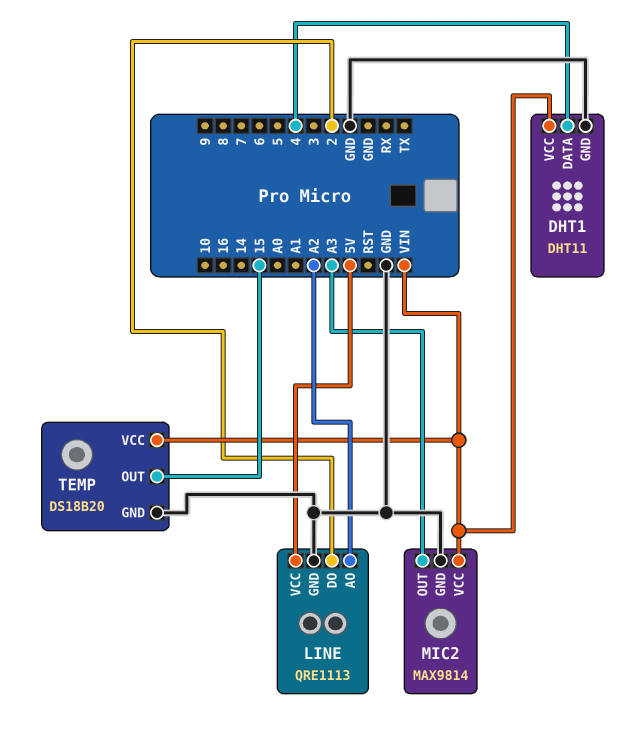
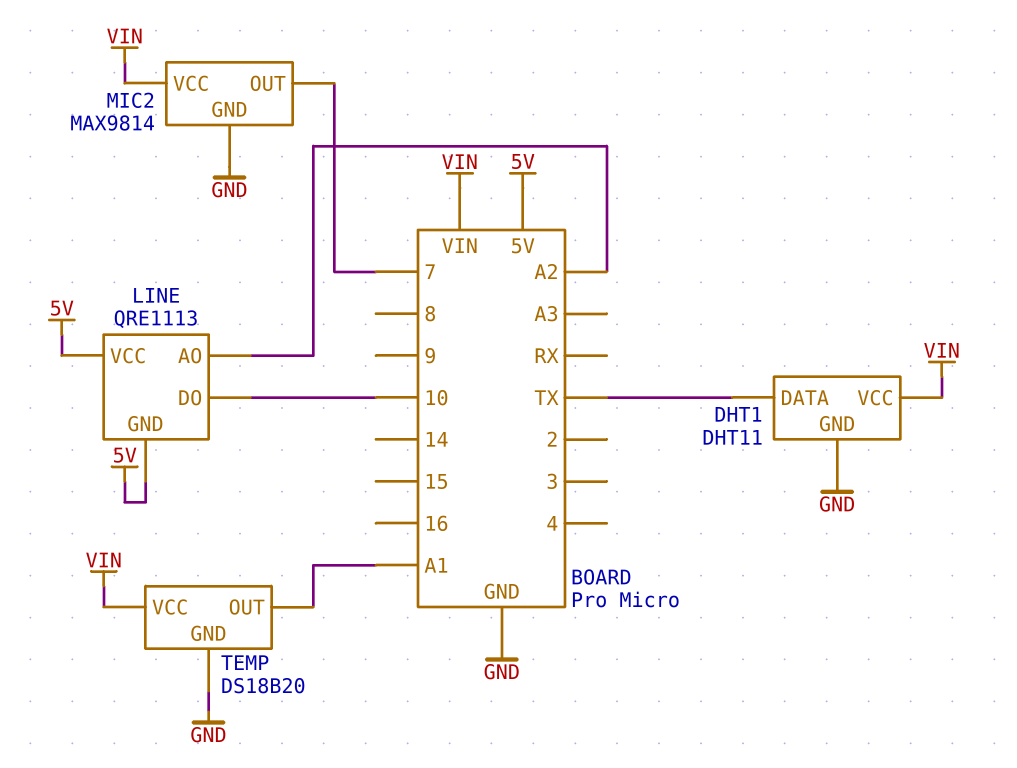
DHT1 pin DATA: 4 -> TX
LINE pin DO: 2 -> 10
LINE pin GND: GND -> 5V
MIC2 pin OUT: A3 -> 7
TEMP pin OUT: 15 -> A1

